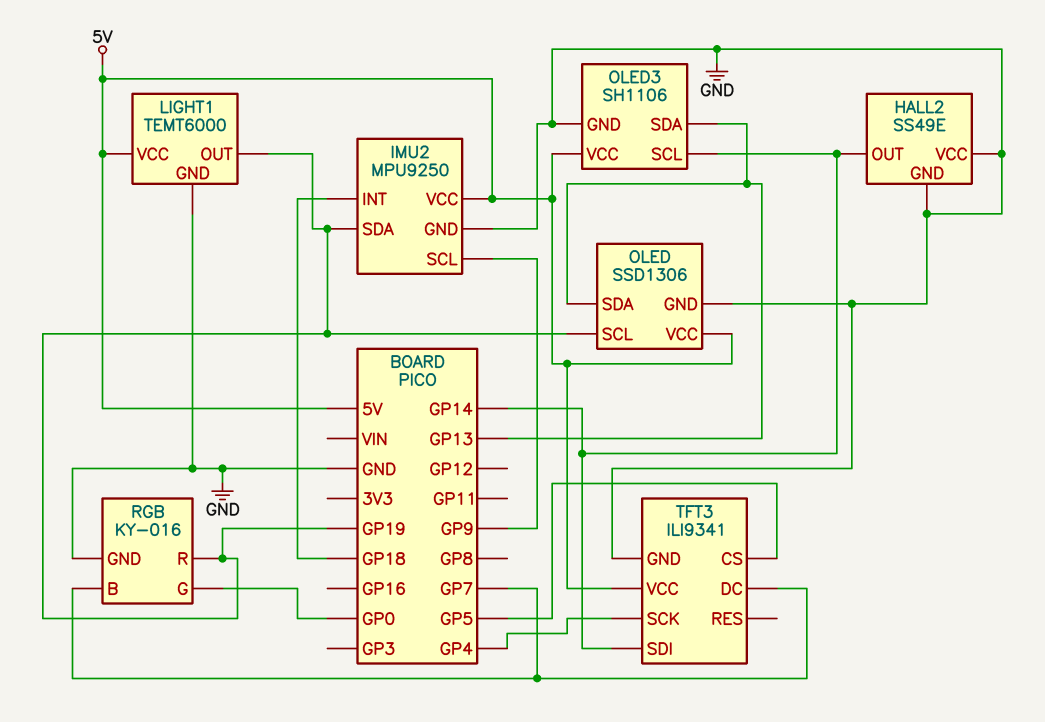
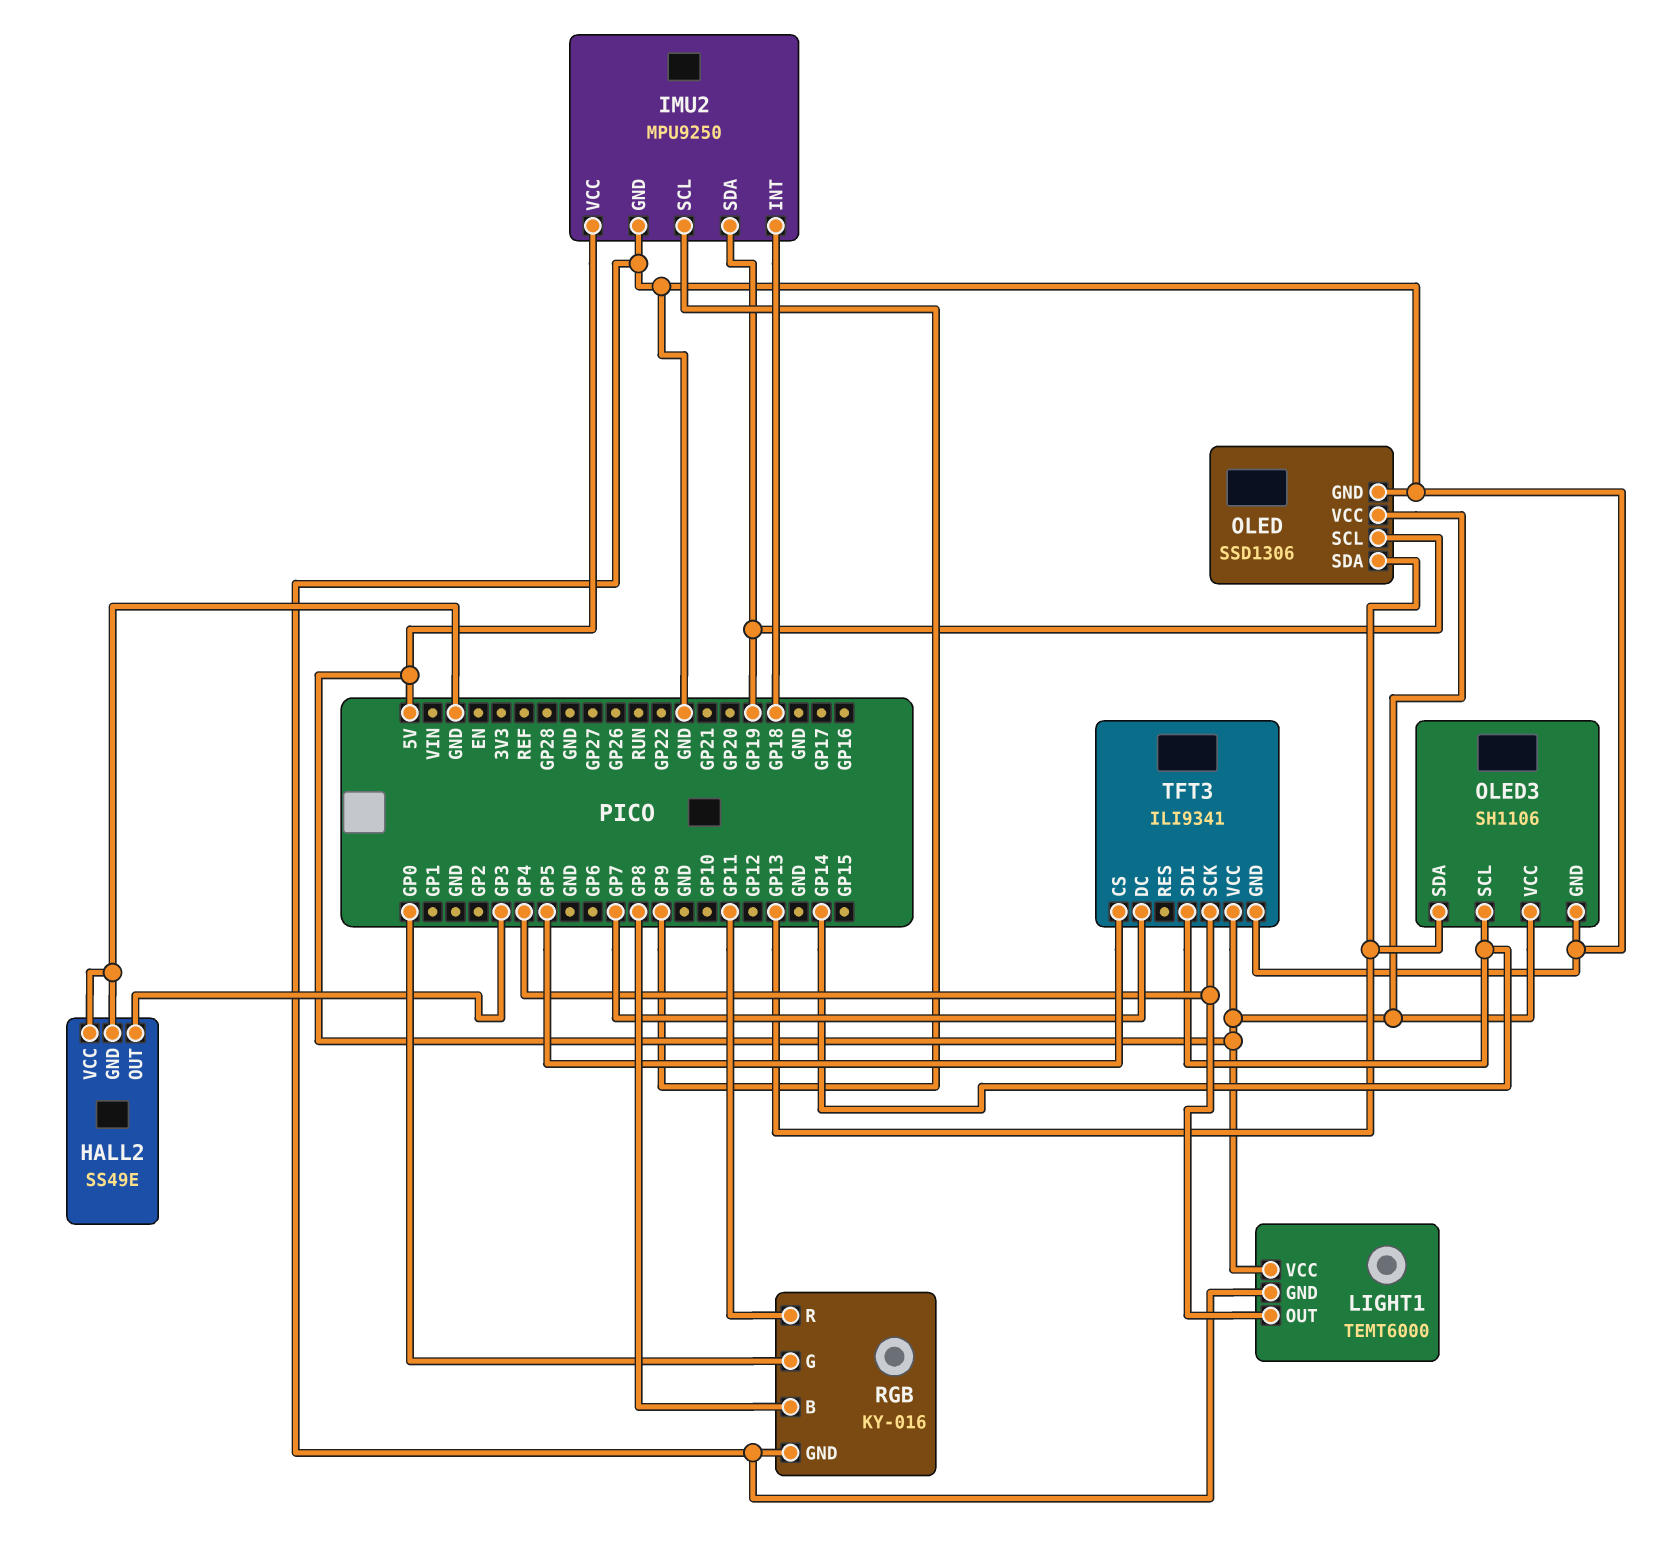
HALL2 pin OUT: GP14 -> GP3
LIGHT1 pin OUT: GP19 -> GP4
RGB pin B: GP7 -> GP8
RGB pin R: GP19 -> GP11

